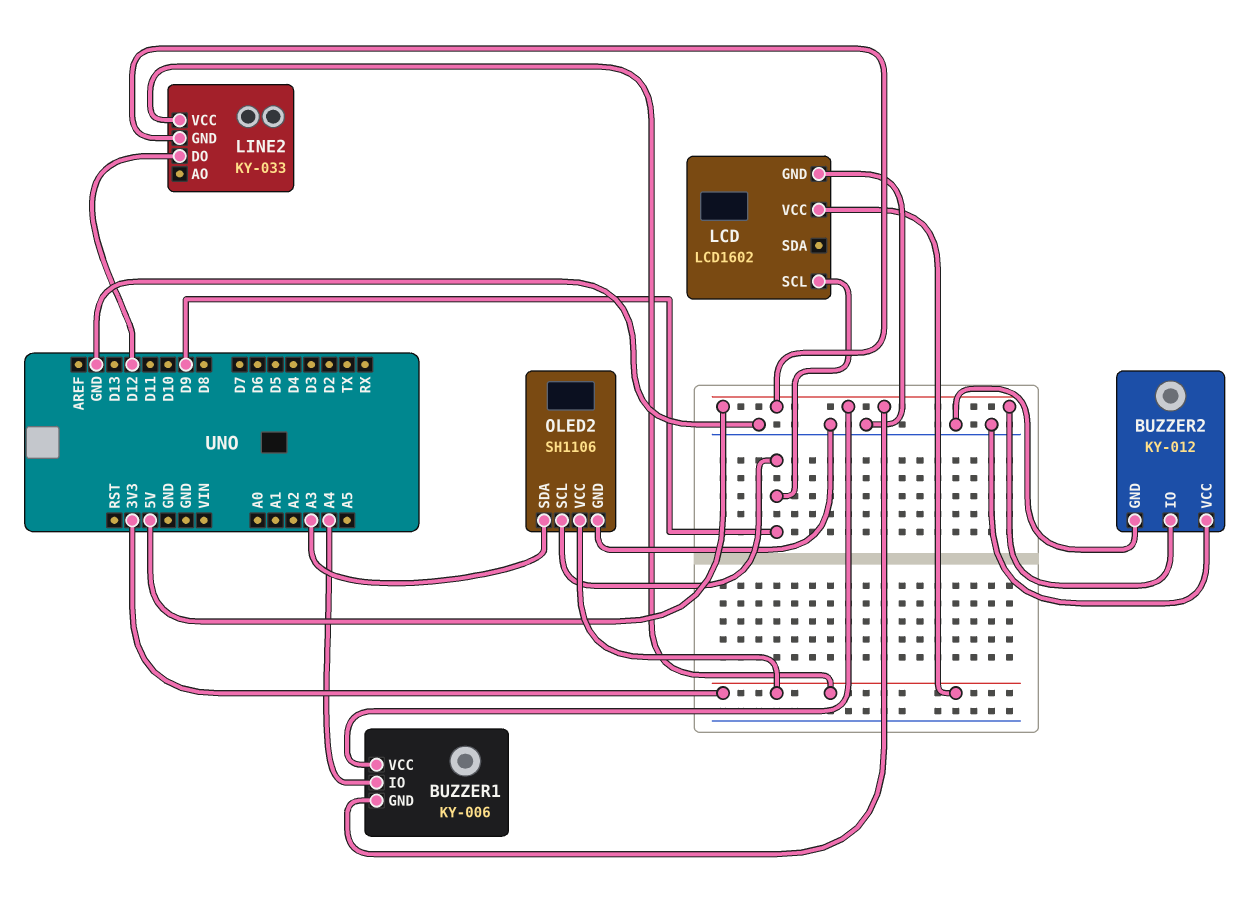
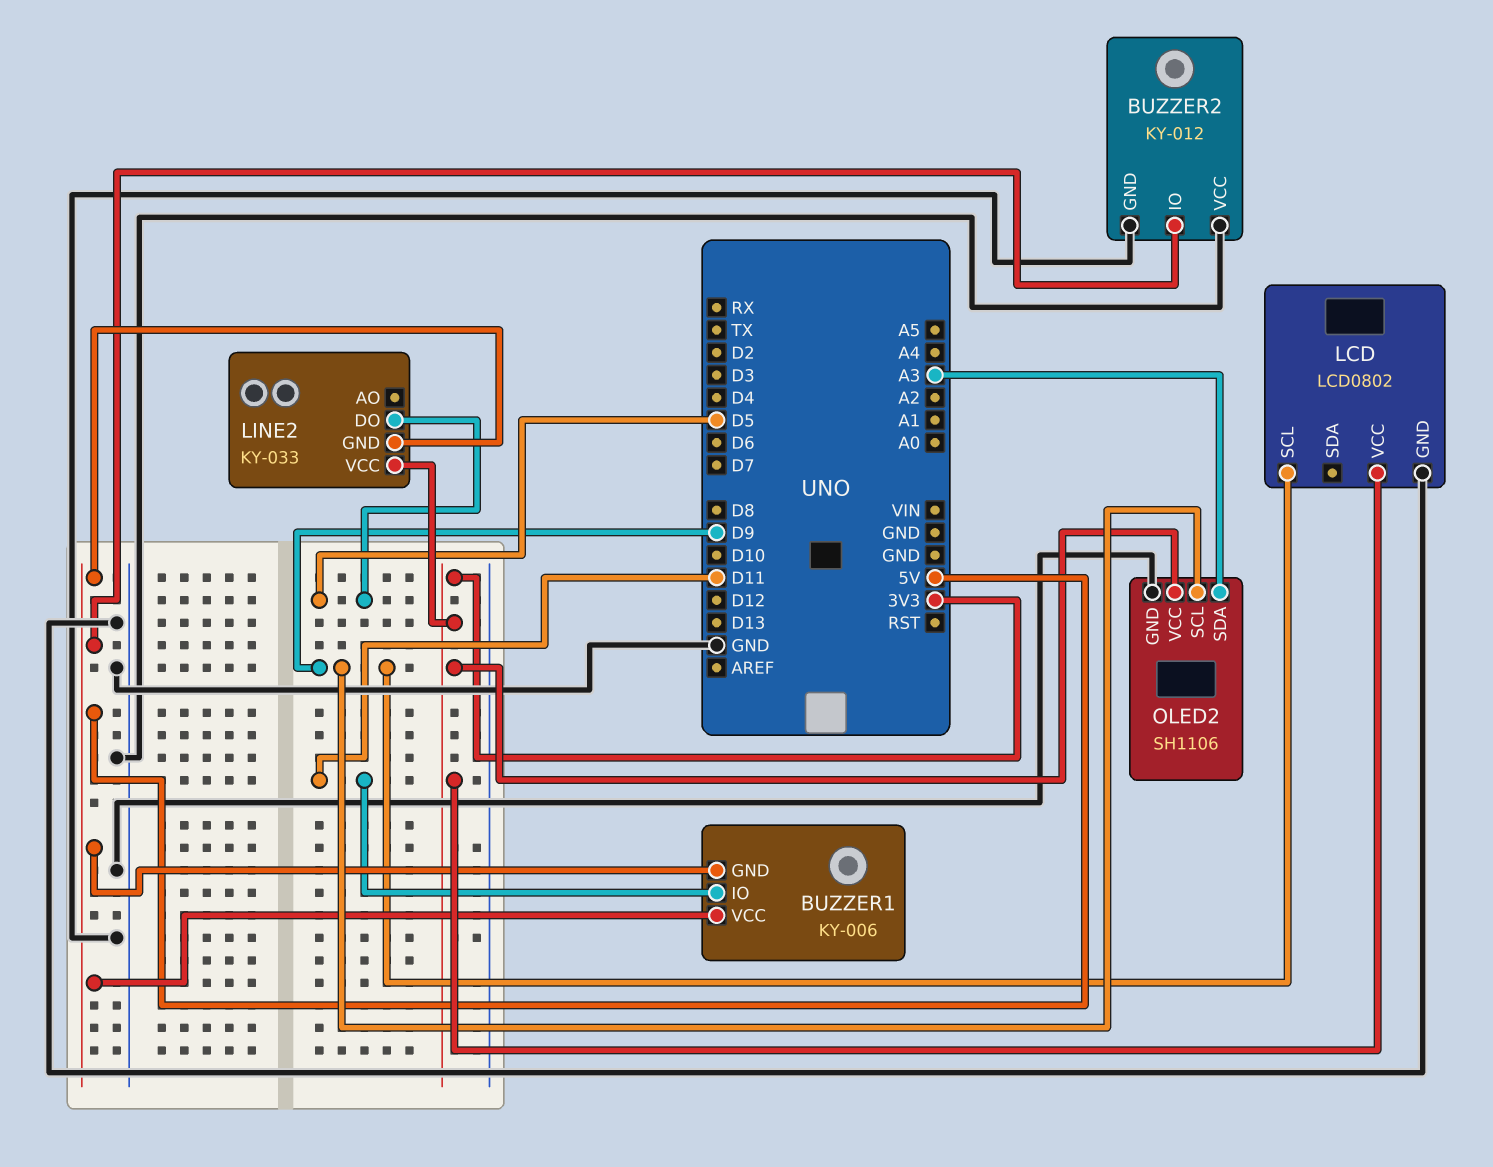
BUZZER1 pin IO: A4 -> D11
LCD: LCD1602 -> LCD0802
LINE2 pin DO: D12 -> D5

